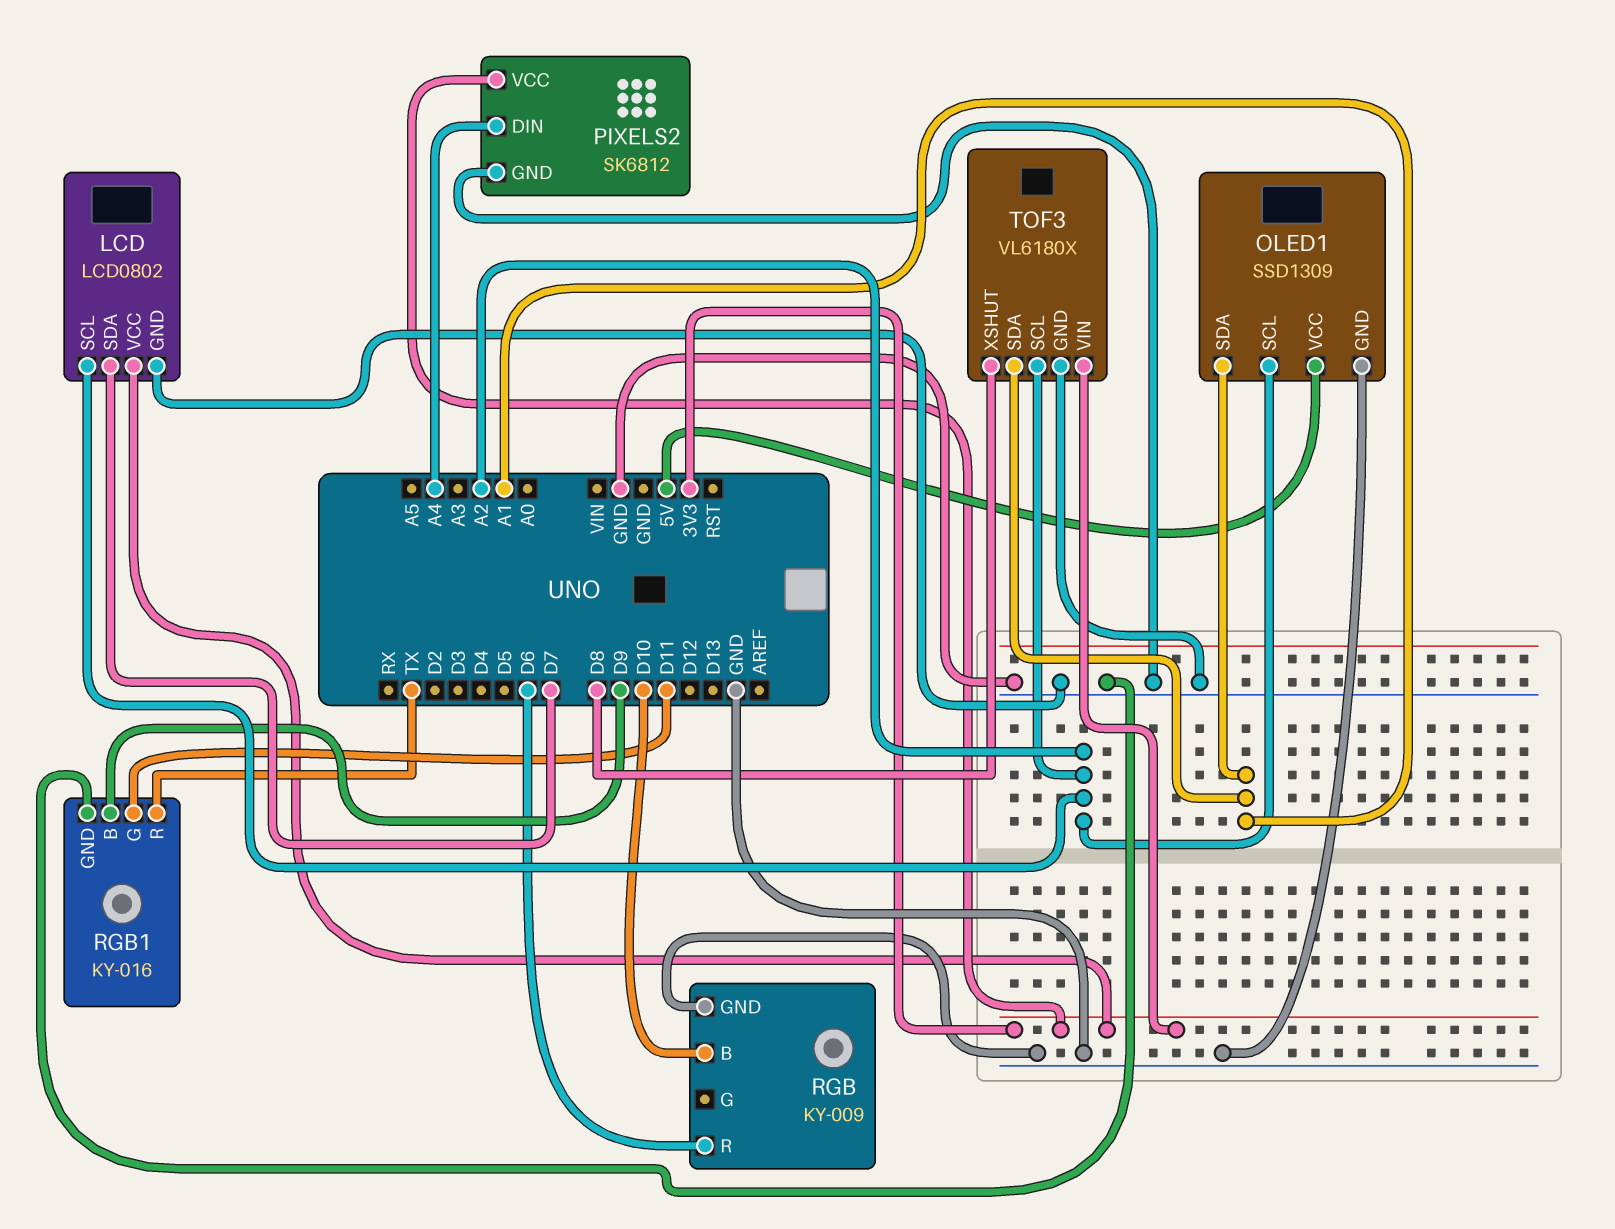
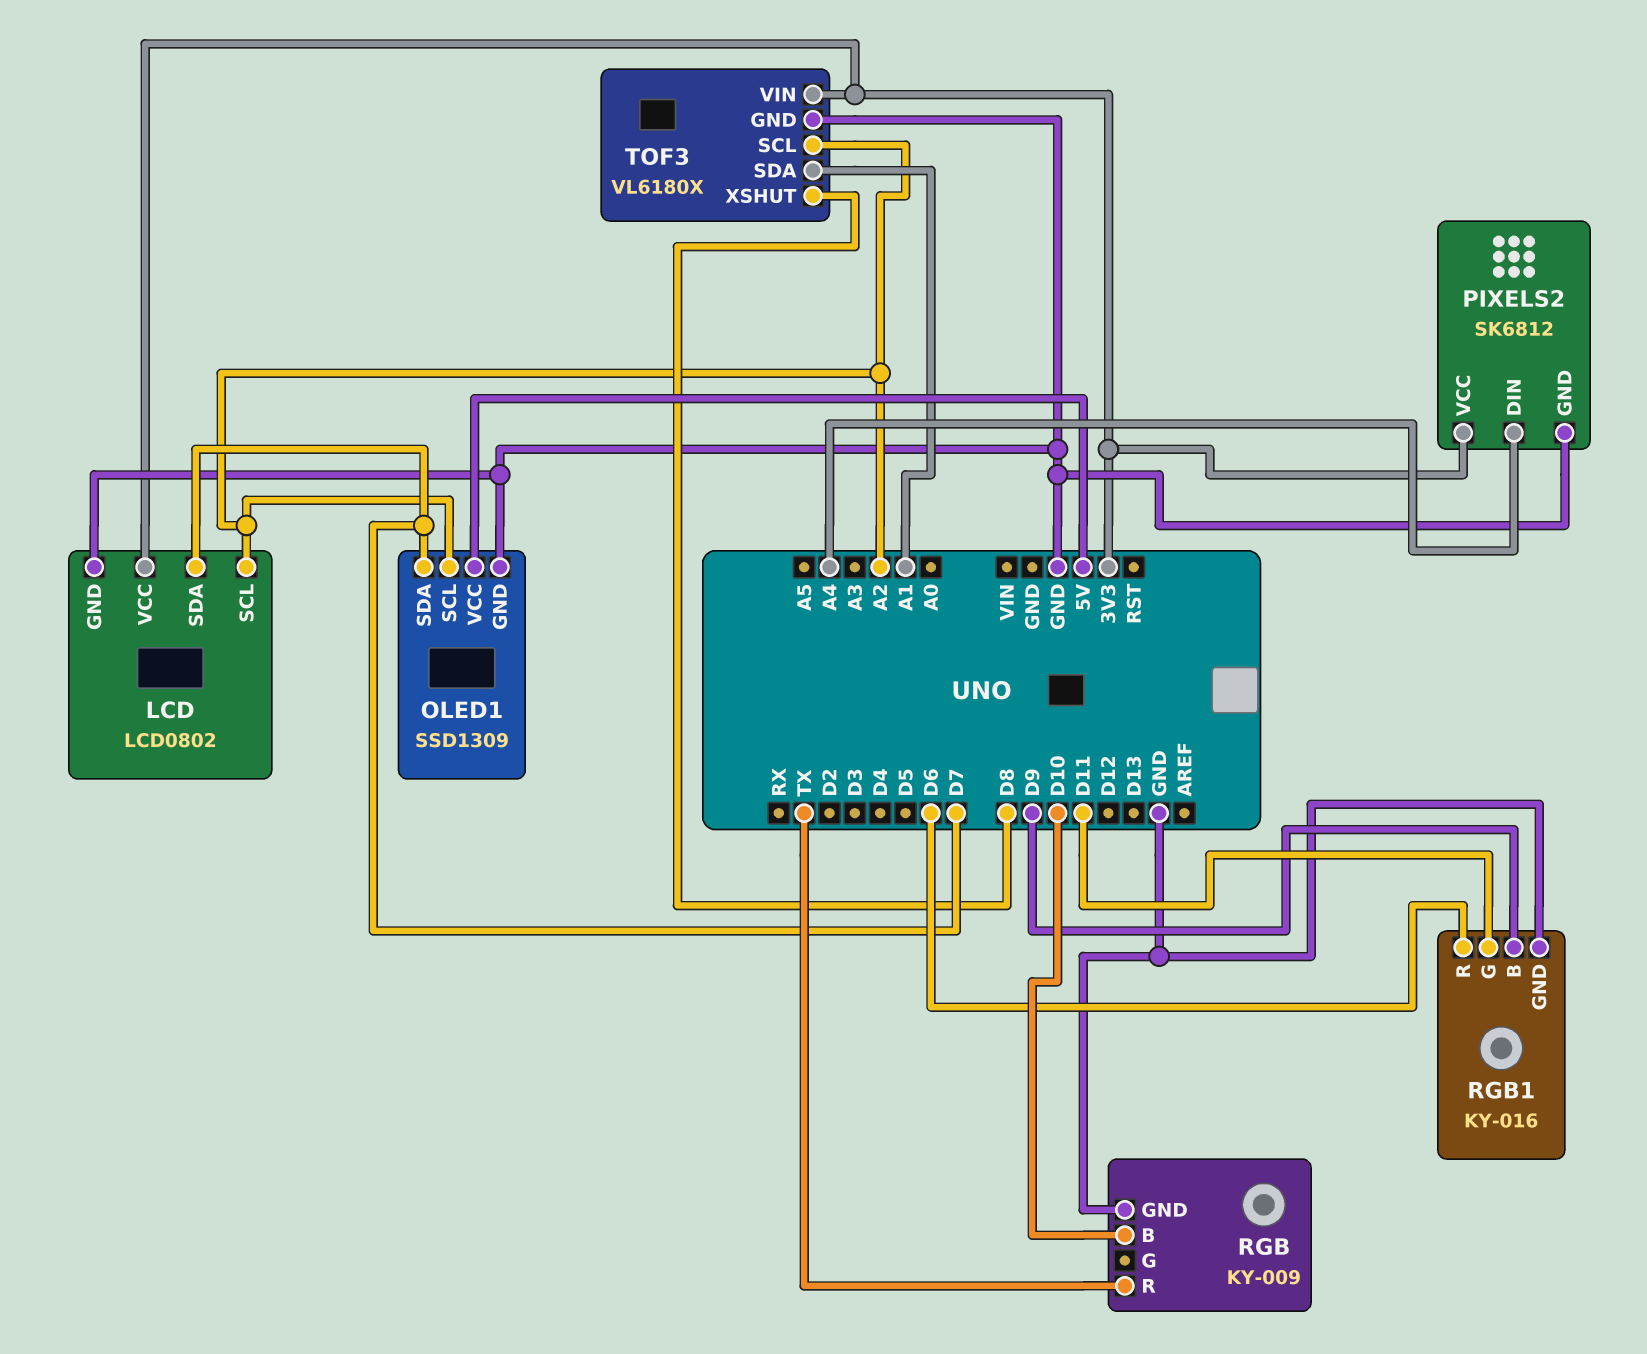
OLED1 pin SDA: A1 -> D7
RGB pin R: D6 -> TX
RGB1 pin R: TX -> D6

